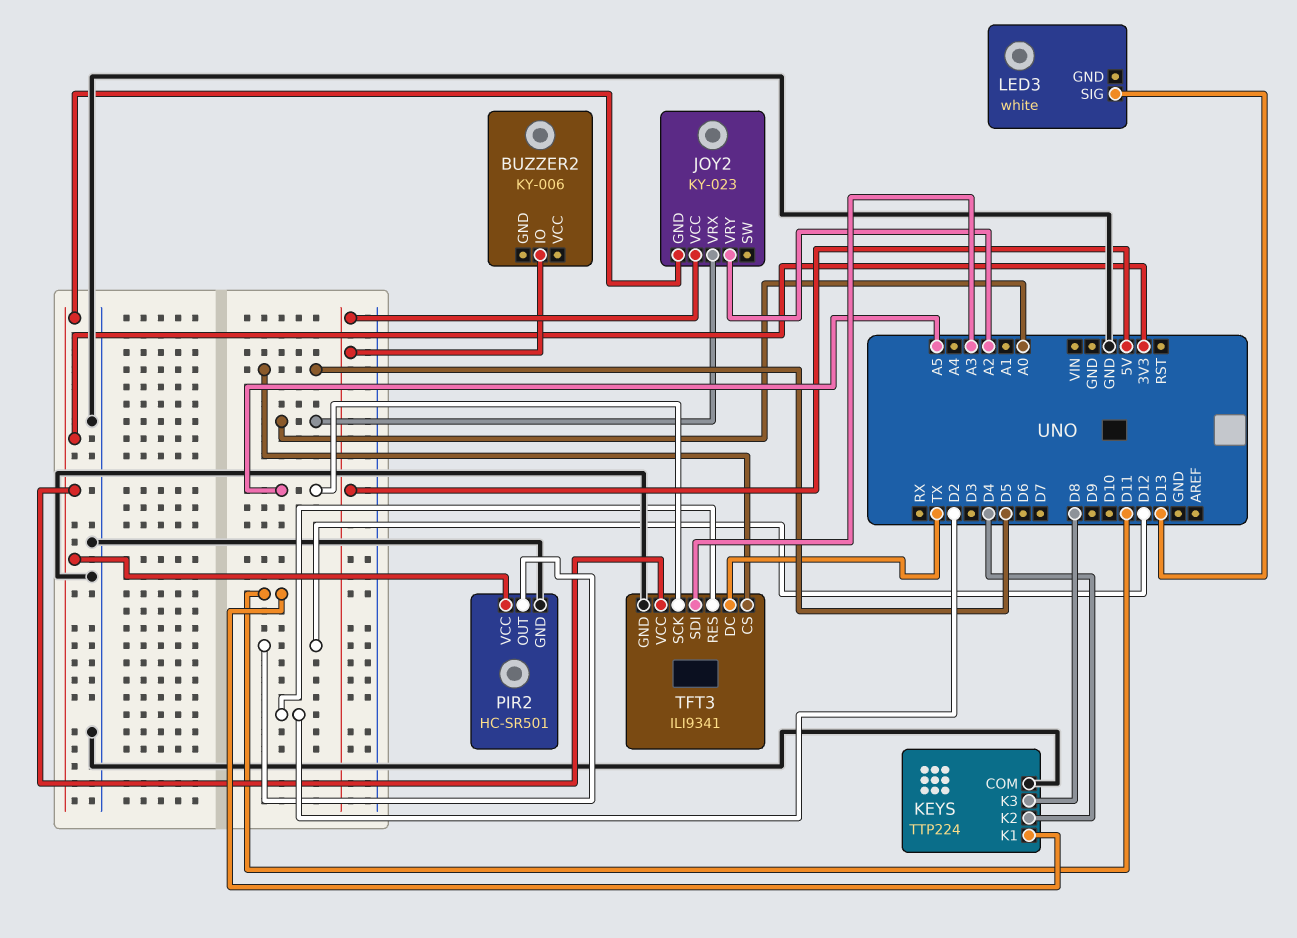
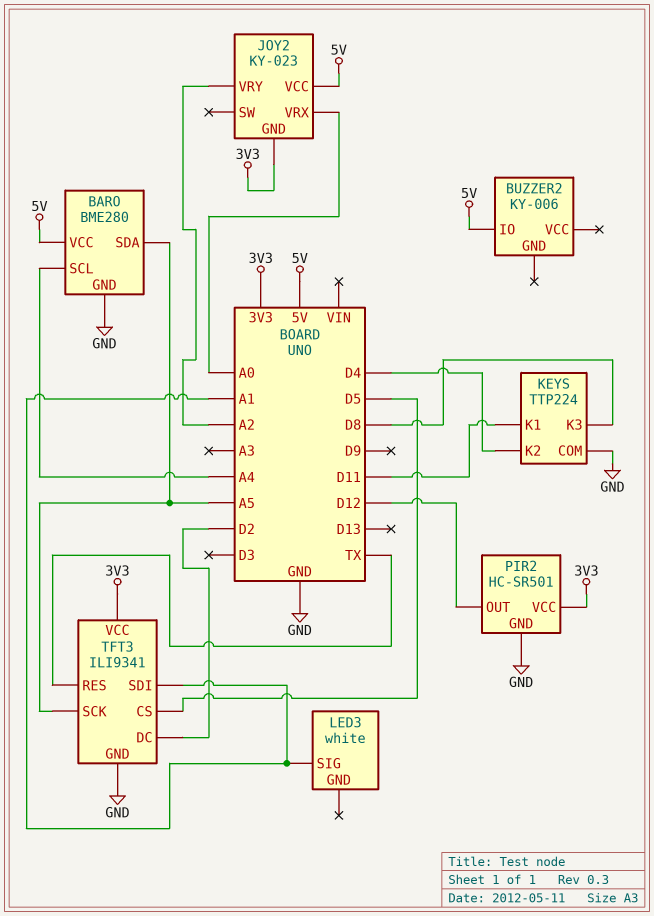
BARO: none -> BME280
BARO pin GND: none -> GND
BARO pin SCL: none -> A4
BARO pin SDA: none -> A5
BARO pin VCC: none -> 5V
LED3 pin SIG: D13 -> A1
TFT3 pin DC: TX -> D2
TFT3 pin RES: D2 -> TX
TFT3 pin SDI: A3 -> A1

